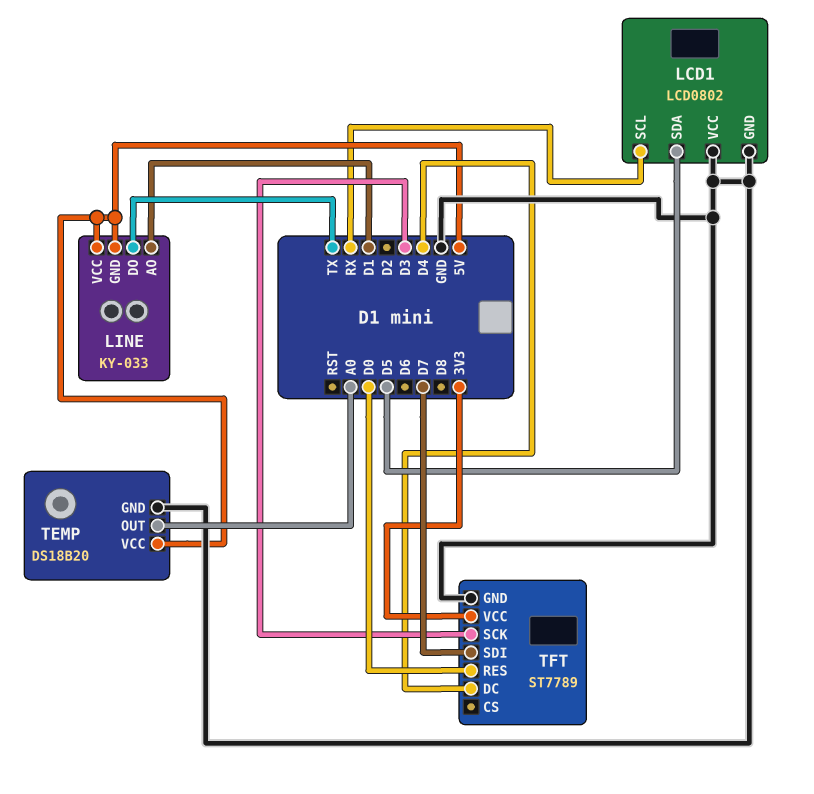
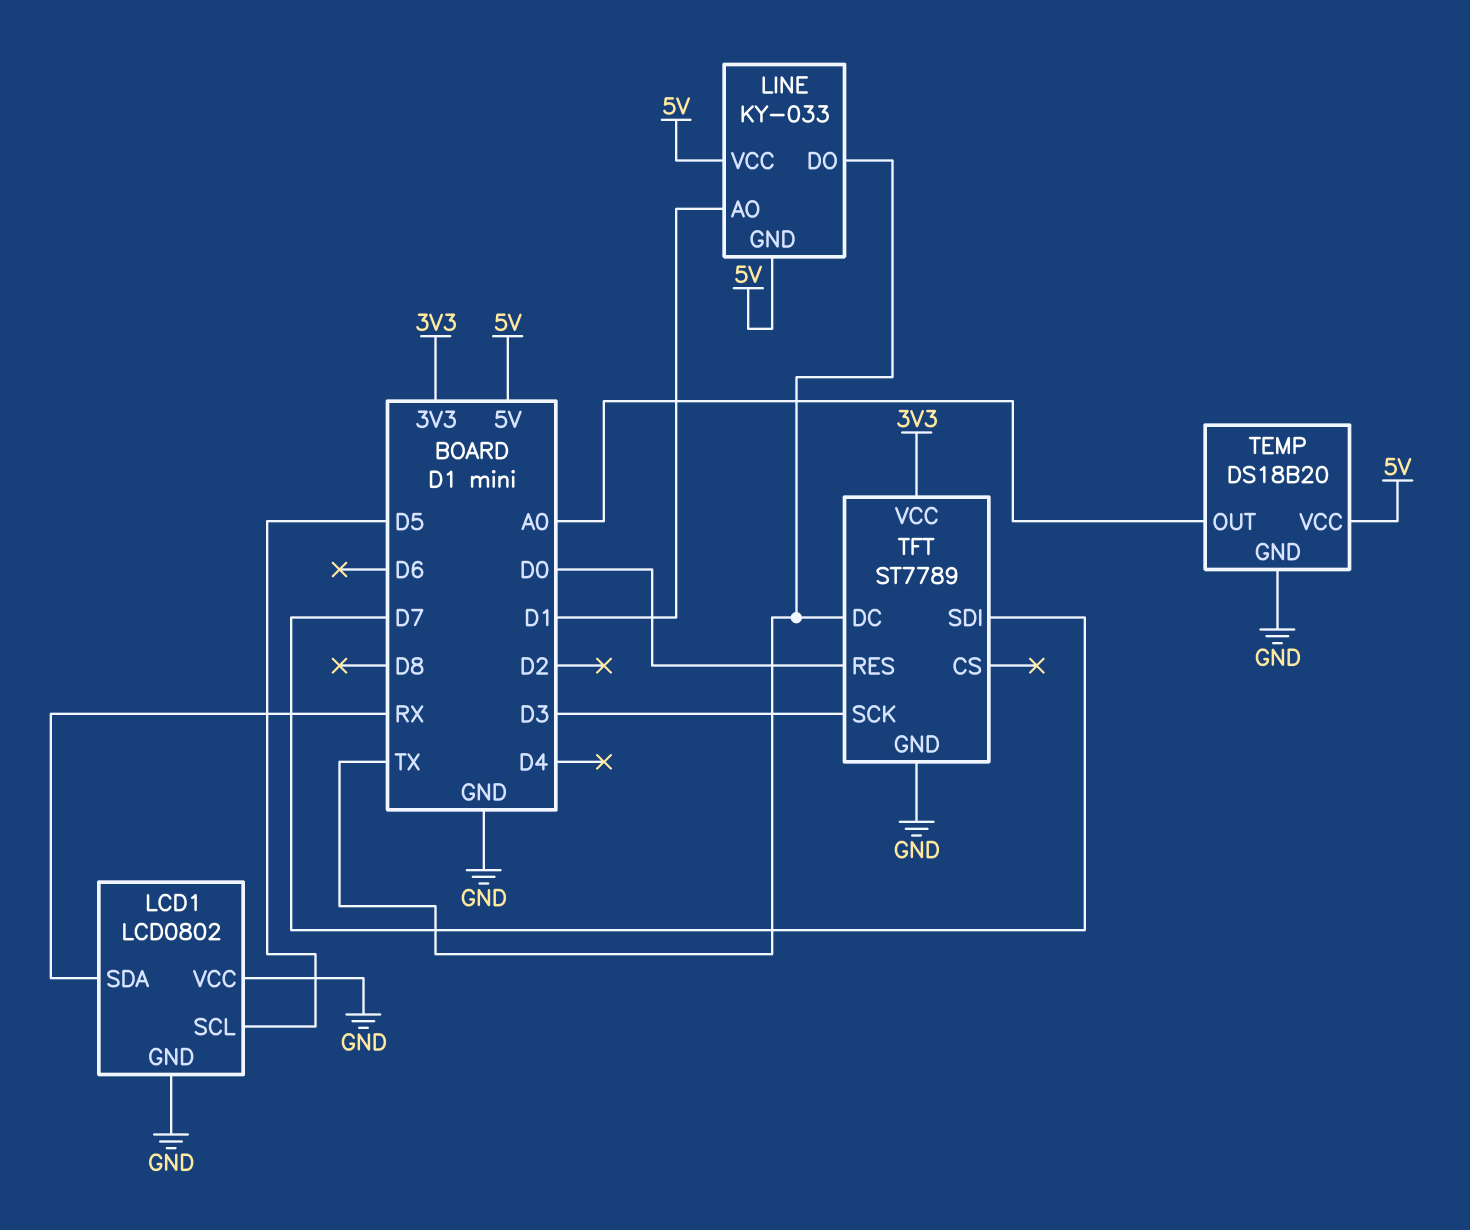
LCD1 pin SCL: RX -> D5
LCD1 pin SDA: D5 -> RX
TFT pin DC: D4 -> TX

